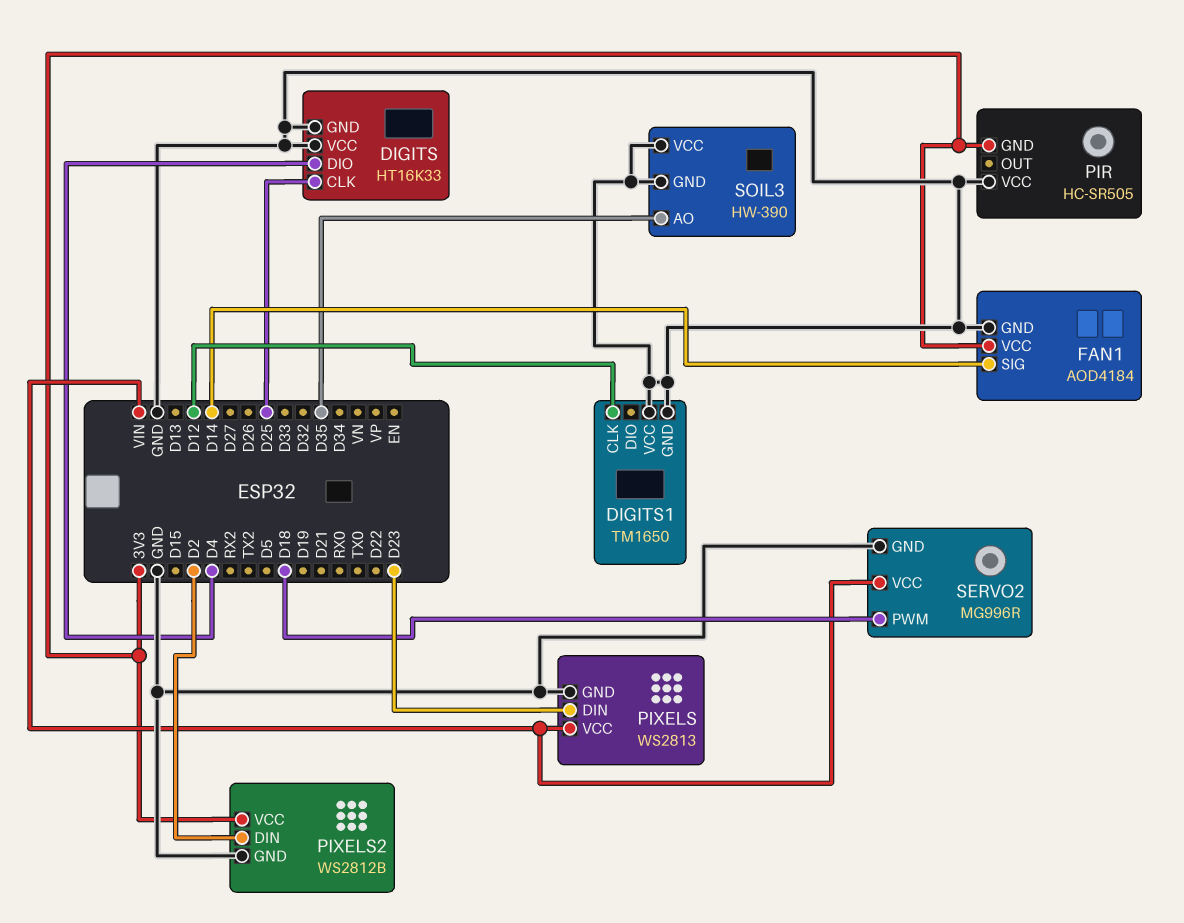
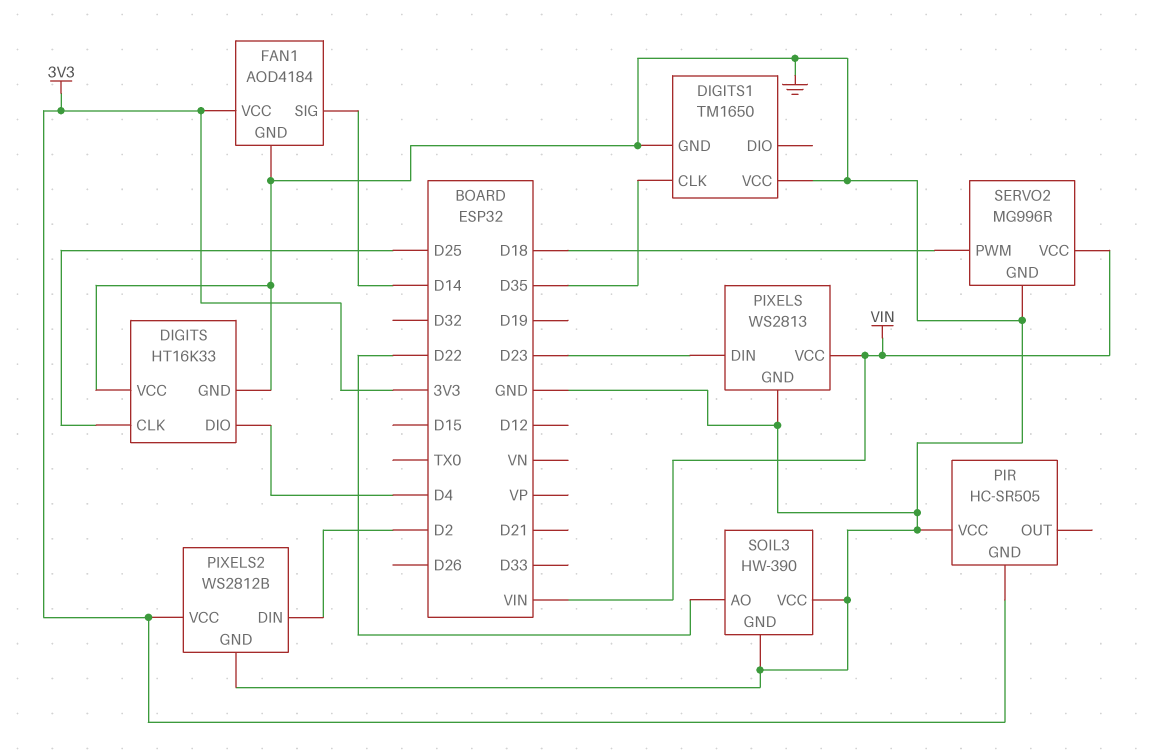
DIGITS1 pin CLK: D12 -> D35
SOIL3 pin AO: D35 -> D22

